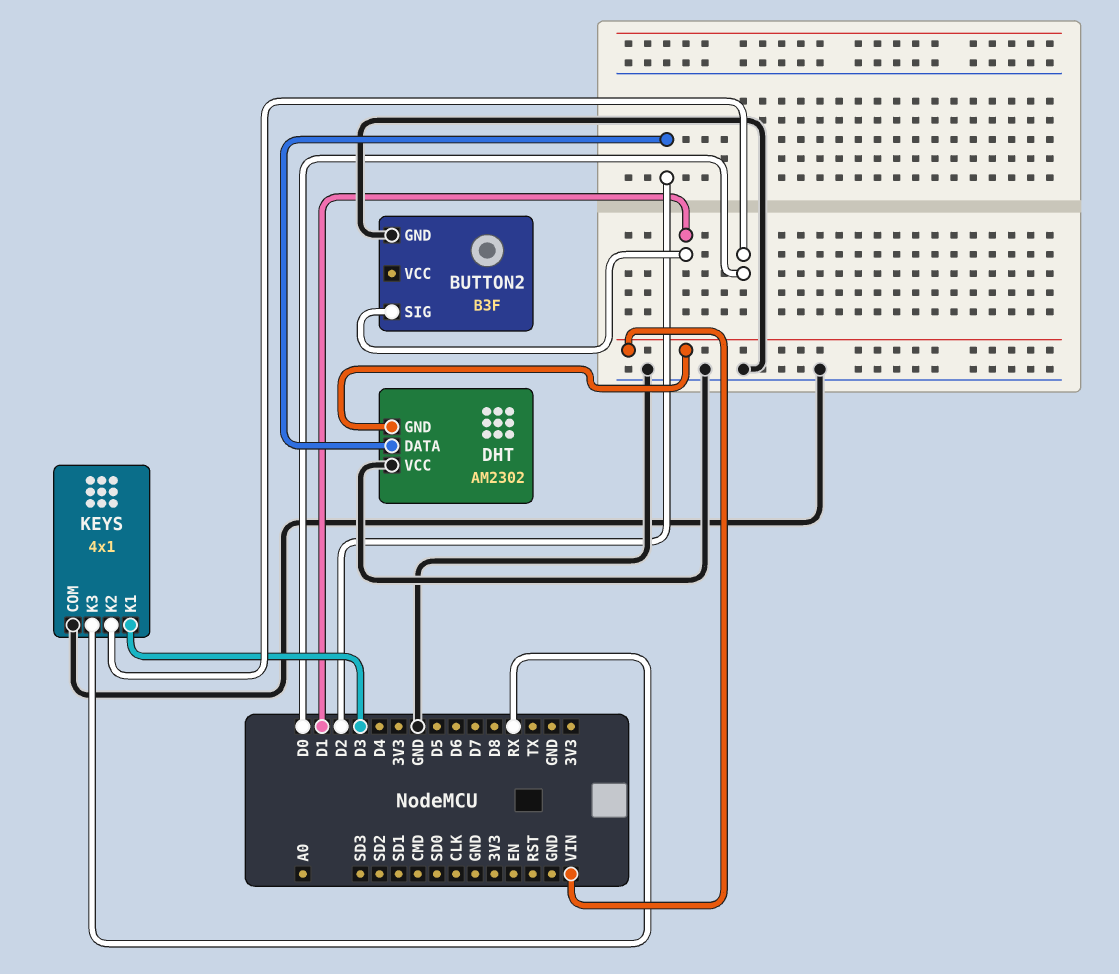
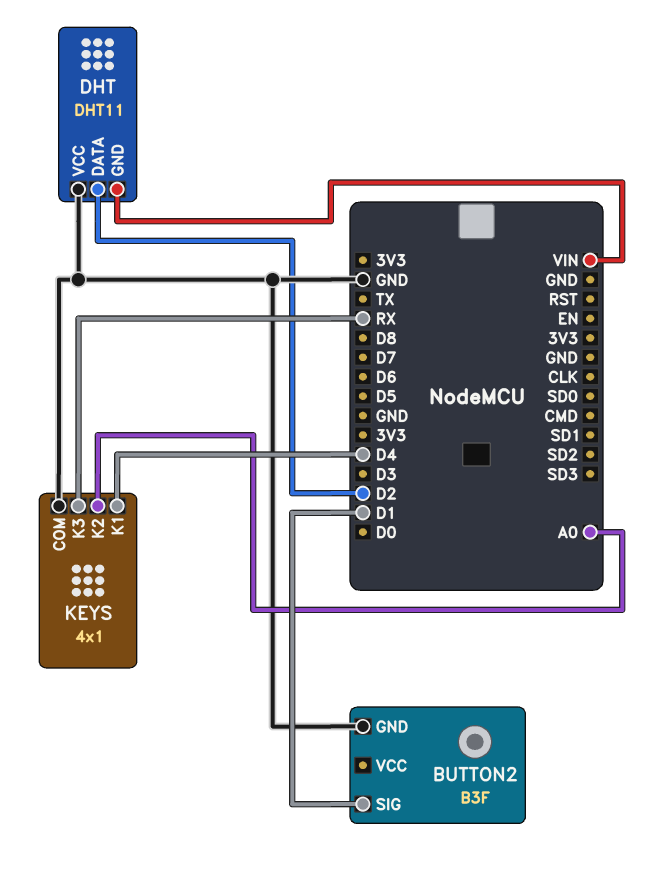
DHT: AM2302 -> DHT11
KEYS pin K1: D3 -> D4
KEYS pin K2: D0 -> A0

